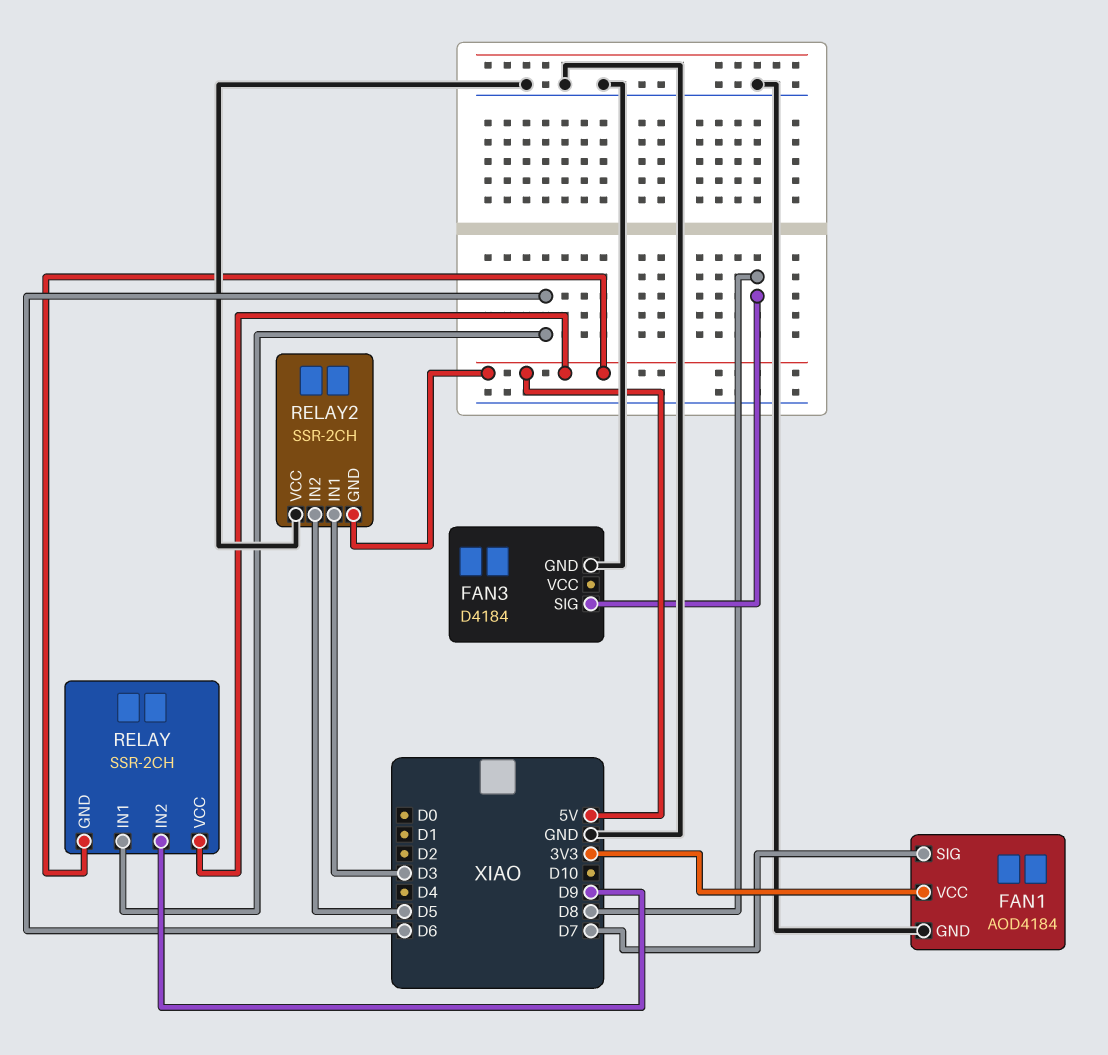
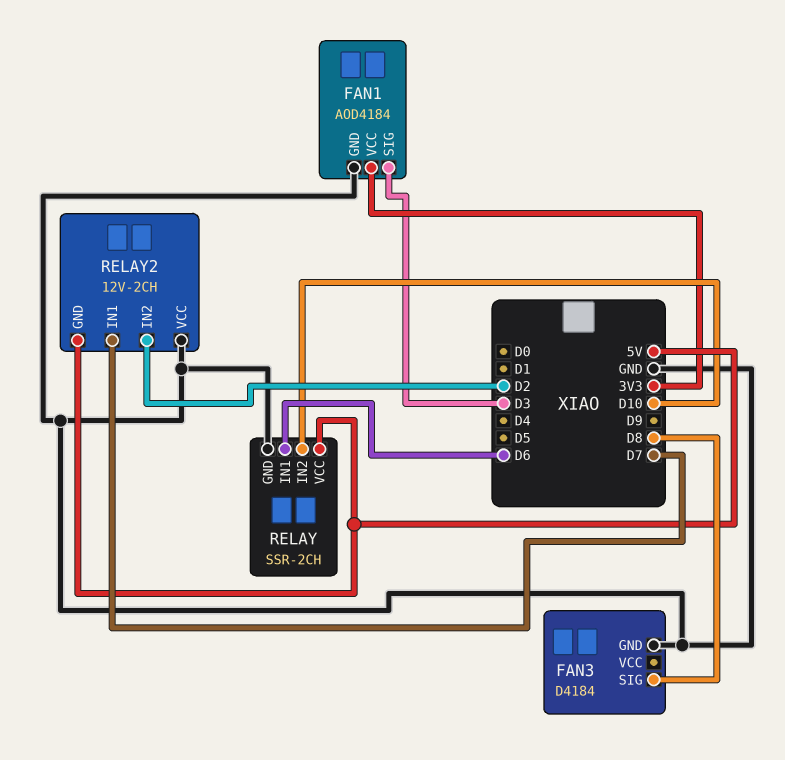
FAN1 pin SIG: D7 -> D3
RELAY pin GND: 5V -> GND
RELAY pin IN2: D9 -> D10
RELAY2: SSR-2CH -> 12V-2CH
RELAY2 pin IN1: D3 -> D7
RELAY2 pin IN2: D5 -> D2

